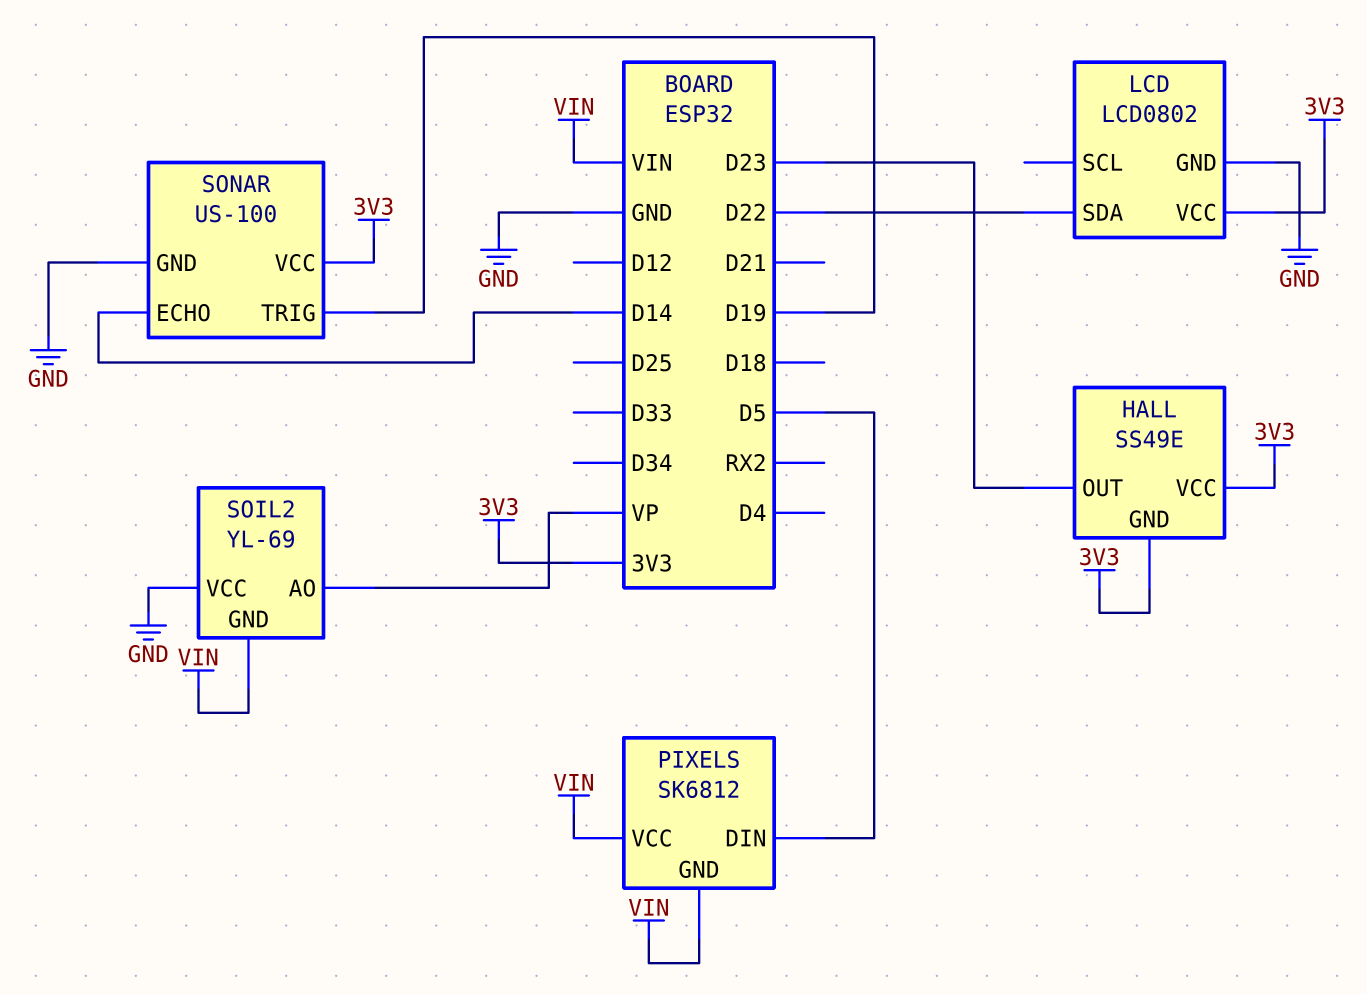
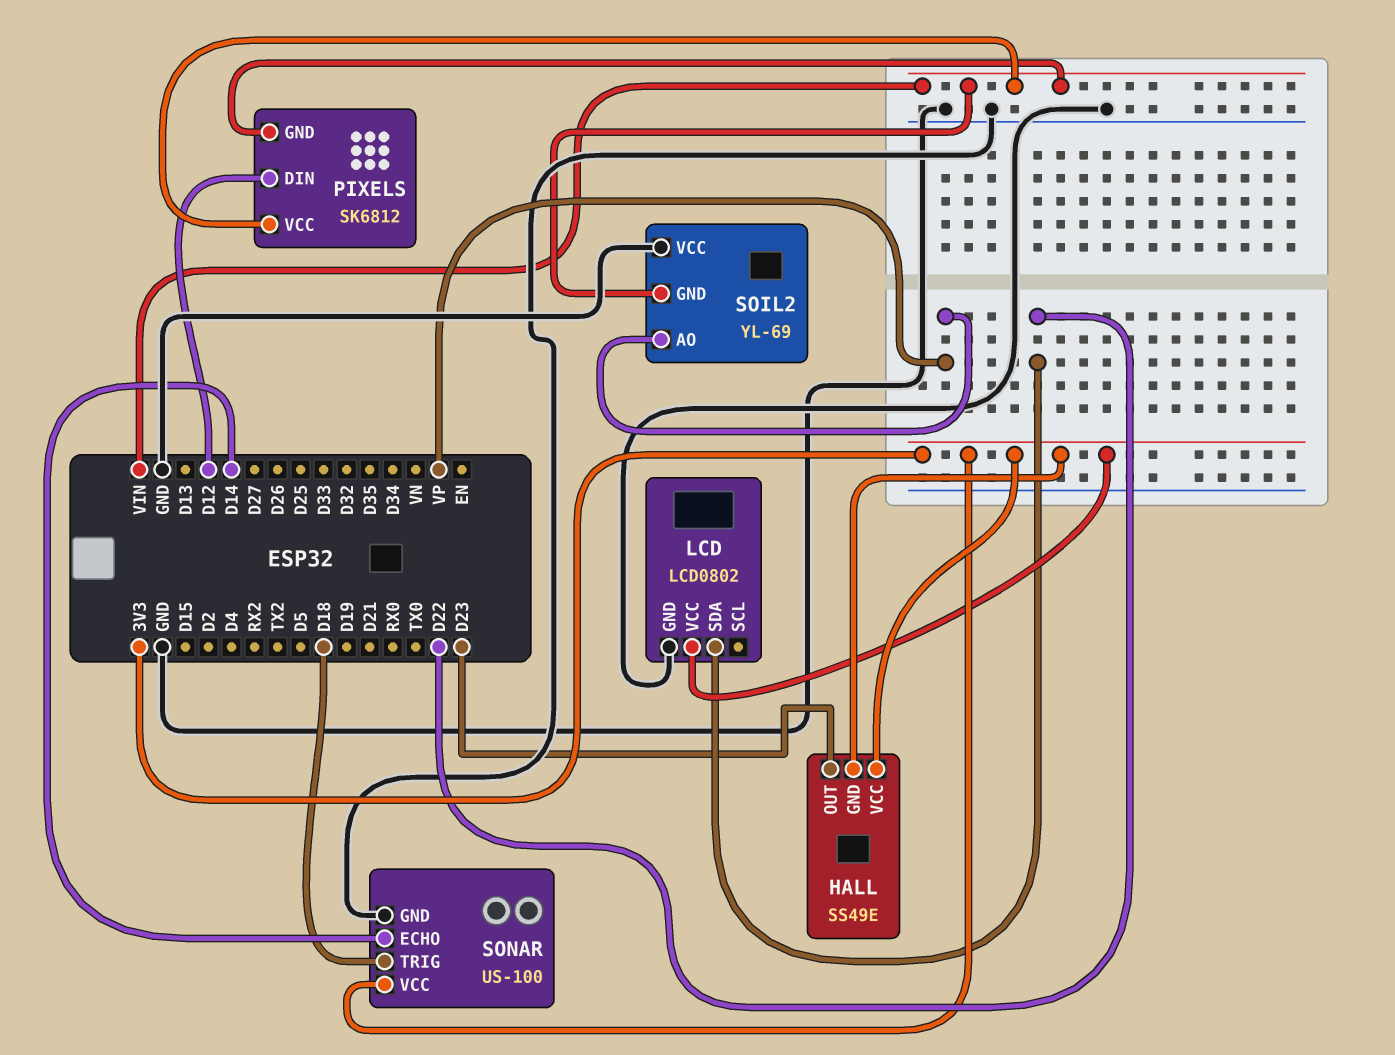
PIXELS pin DIN: D5 -> D12
SONAR pin TRIG: D19 -> D18

